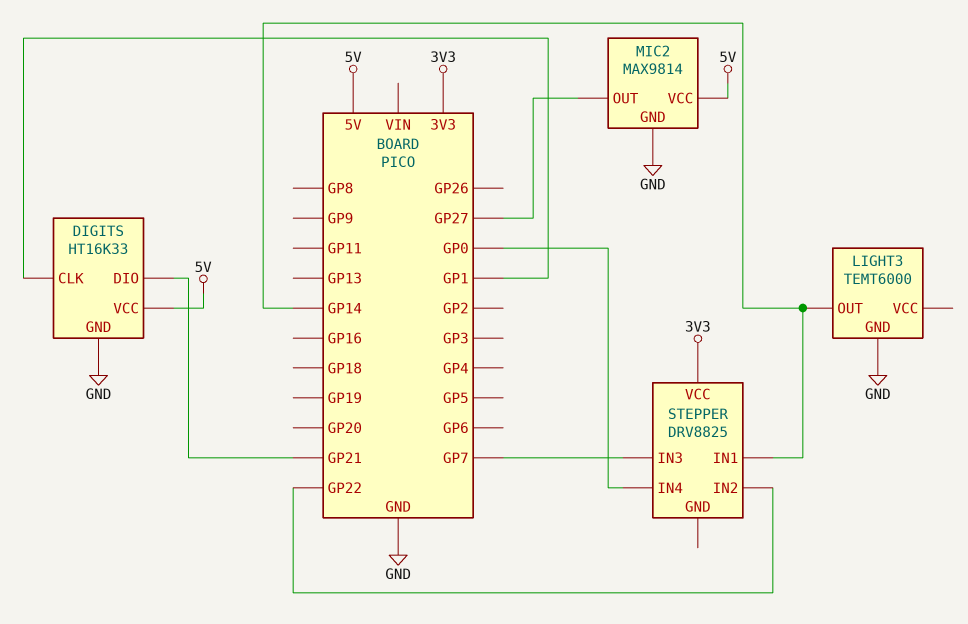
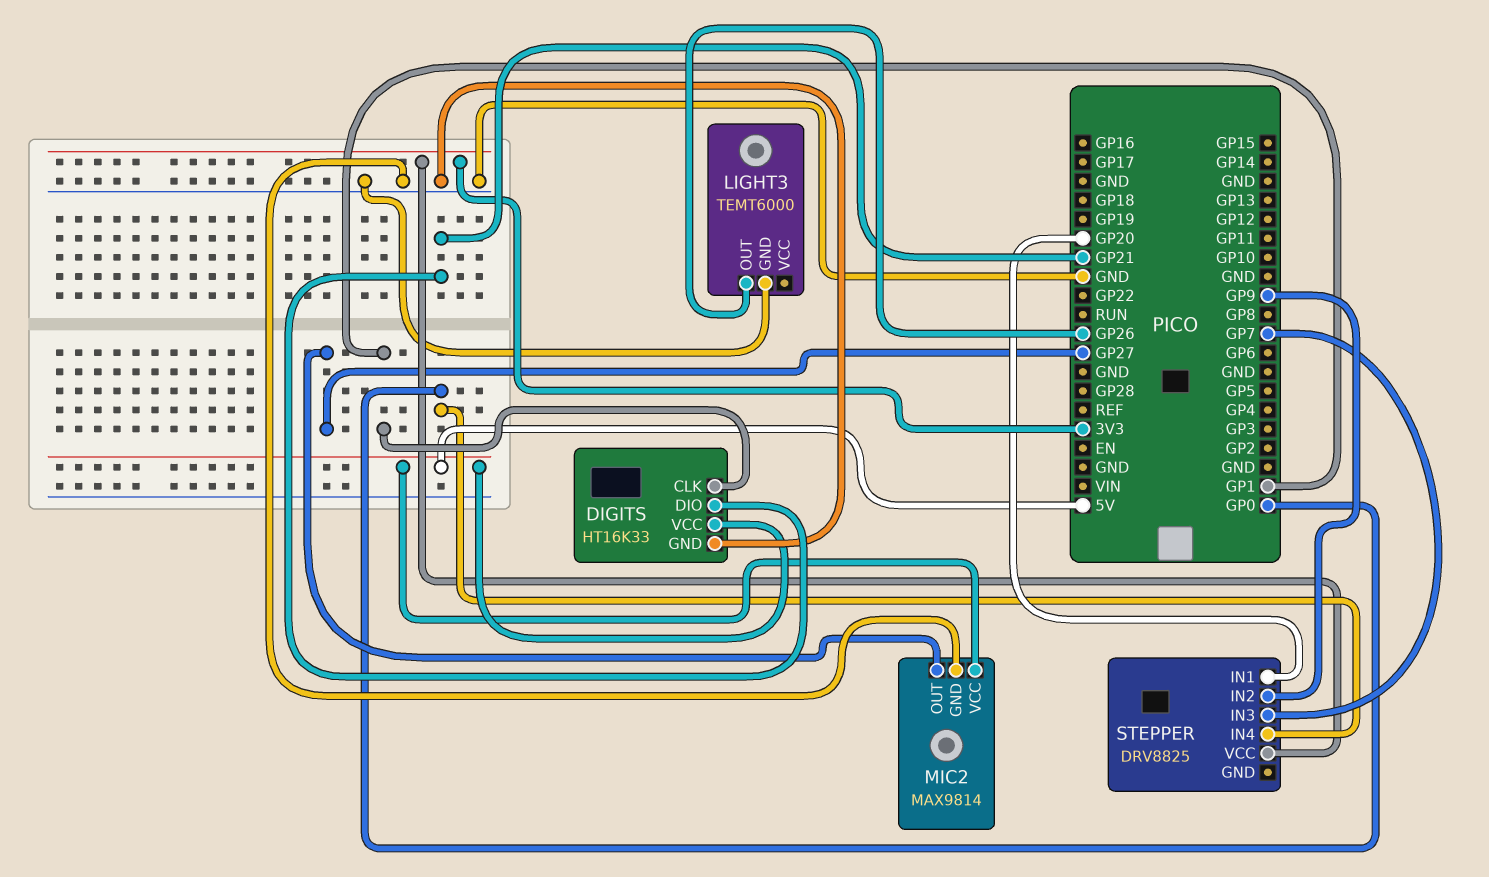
LIGHT3 pin OUT: GP14 -> GP26
STEPPER pin IN1: GP14 -> GP20
STEPPER pin IN2: GP22 -> GP9

